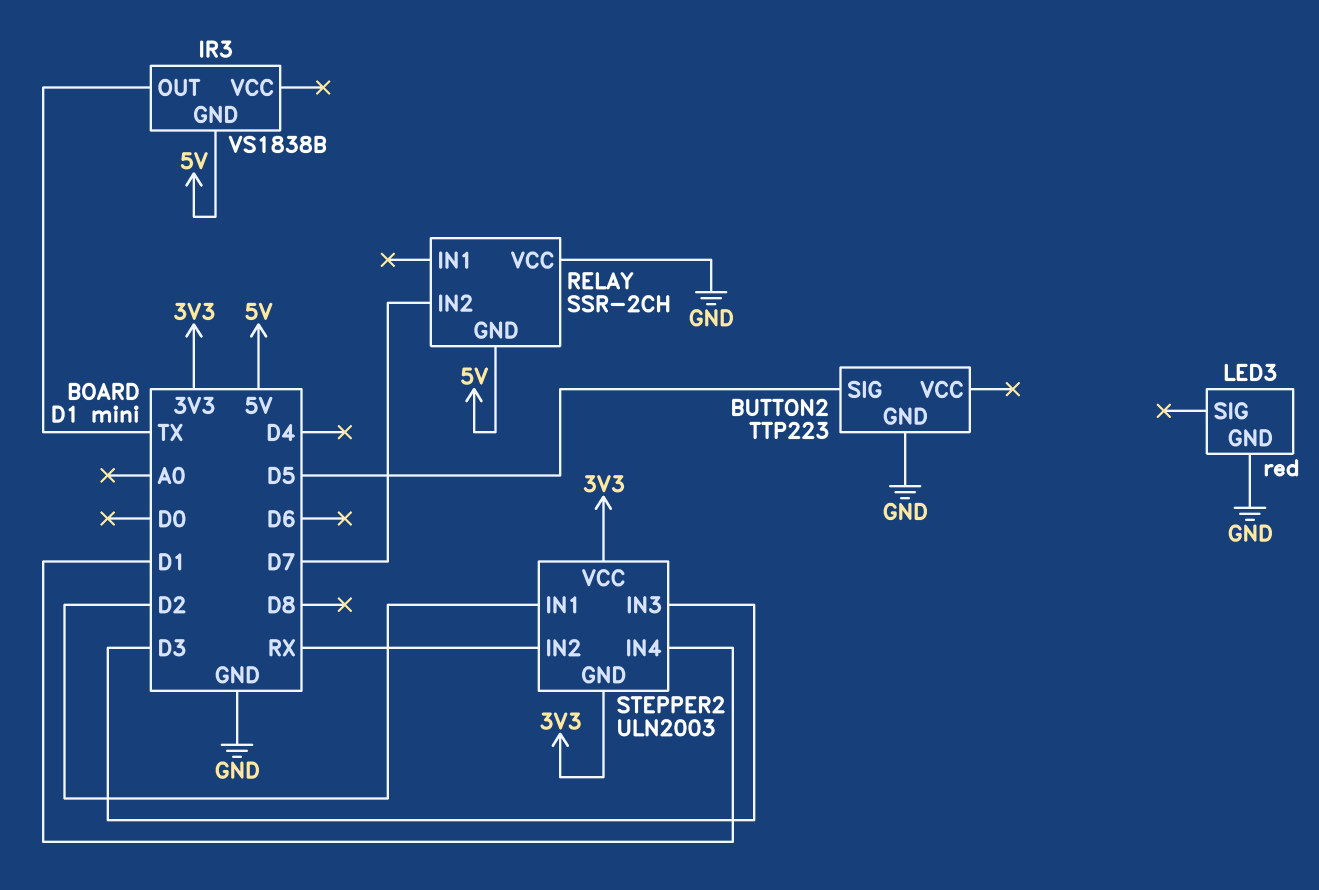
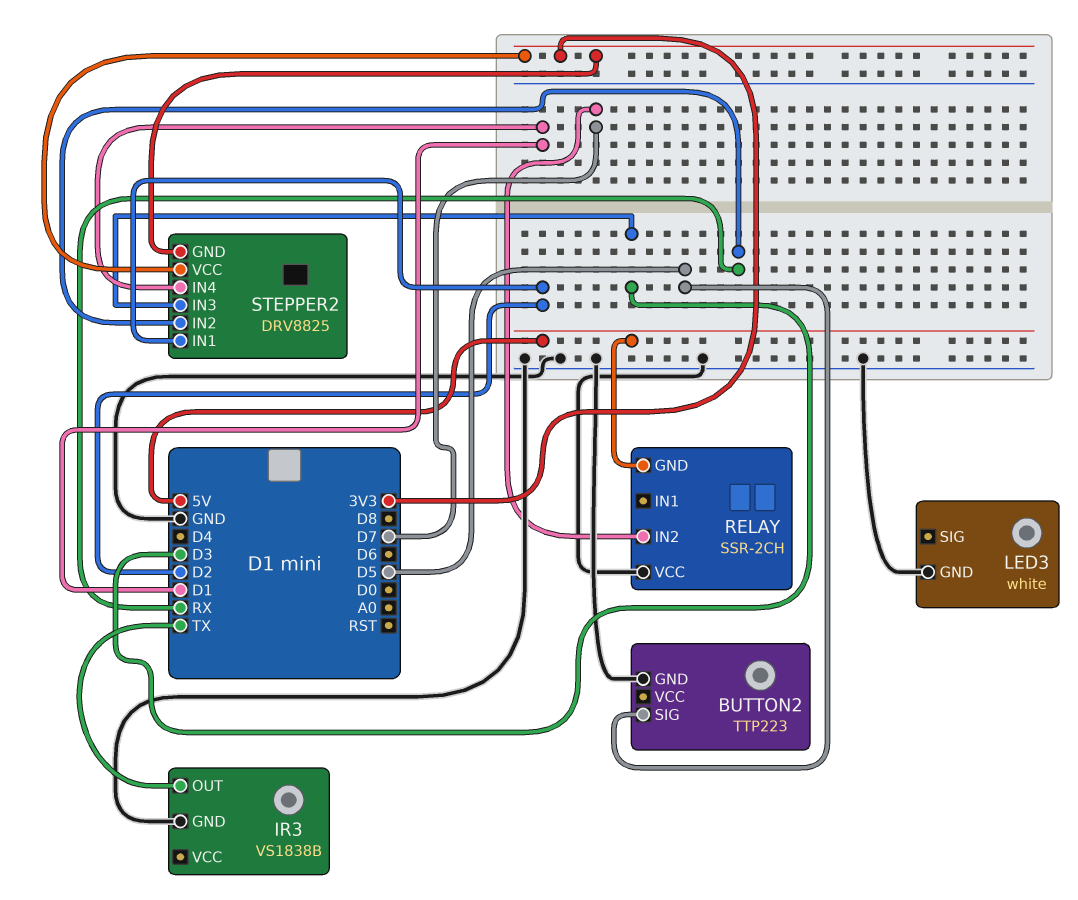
IR3 pin GND: 5V -> GND
LED3: red -> white
STEPPER2: ULN2003 -> DRV8825

